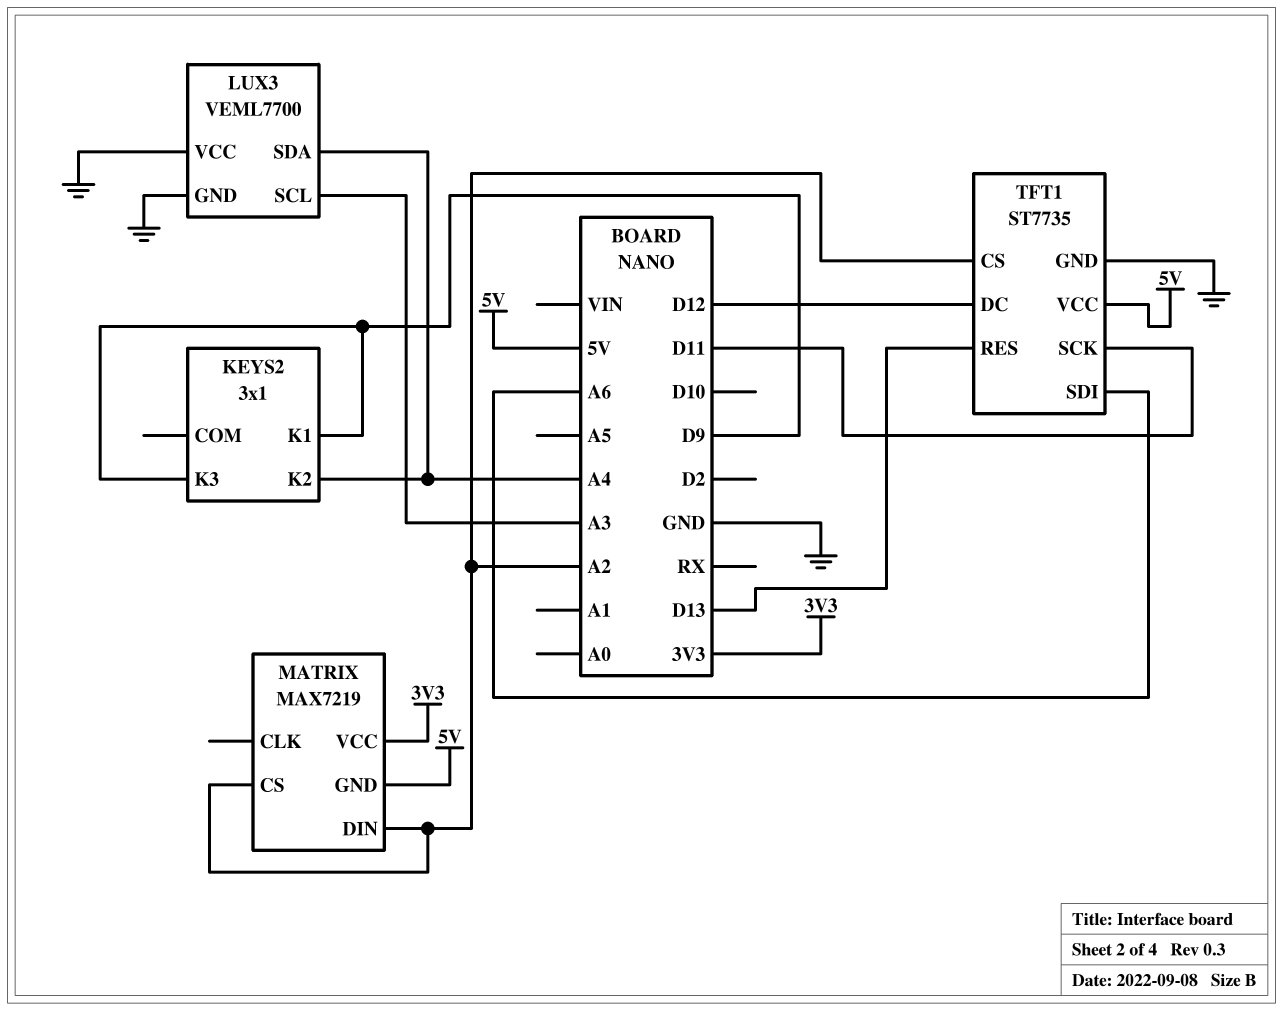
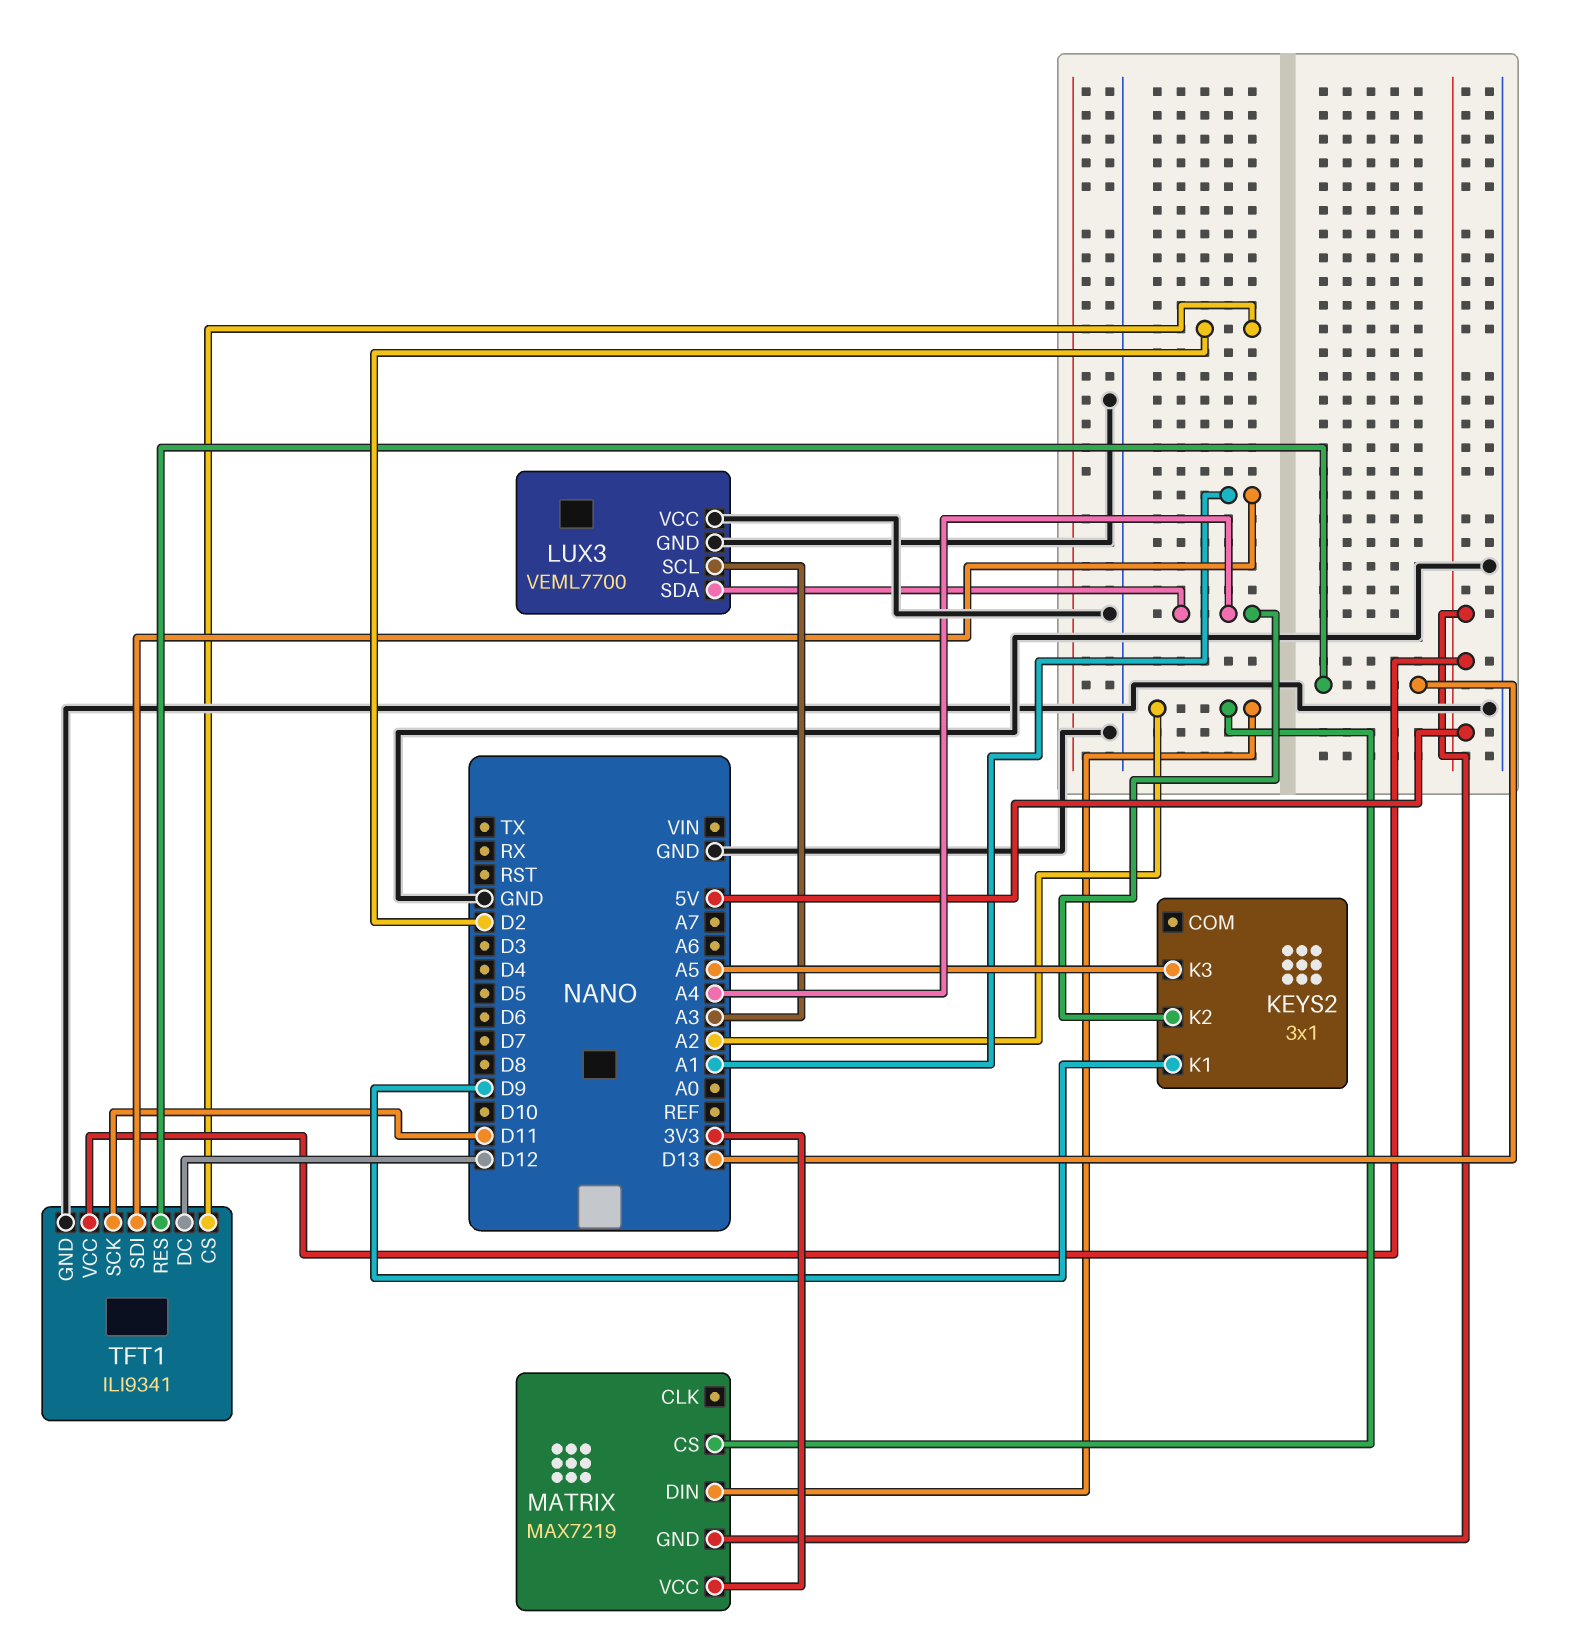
KEYS2 pin K3: D9 -> A5
TFT1: ST7735 -> ILI9341
TFT1 pin CS: A2 -> D2
TFT1 pin SDI: A6 -> A1

